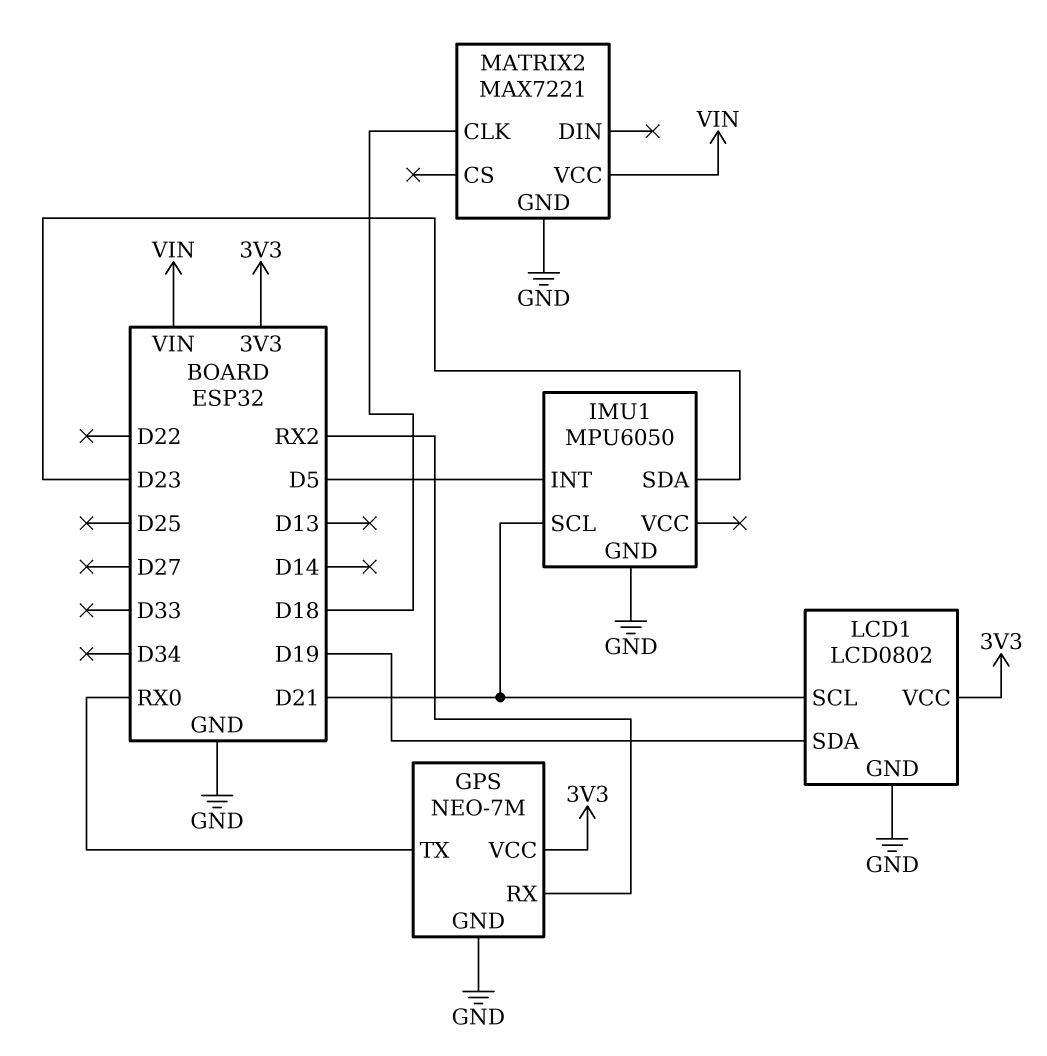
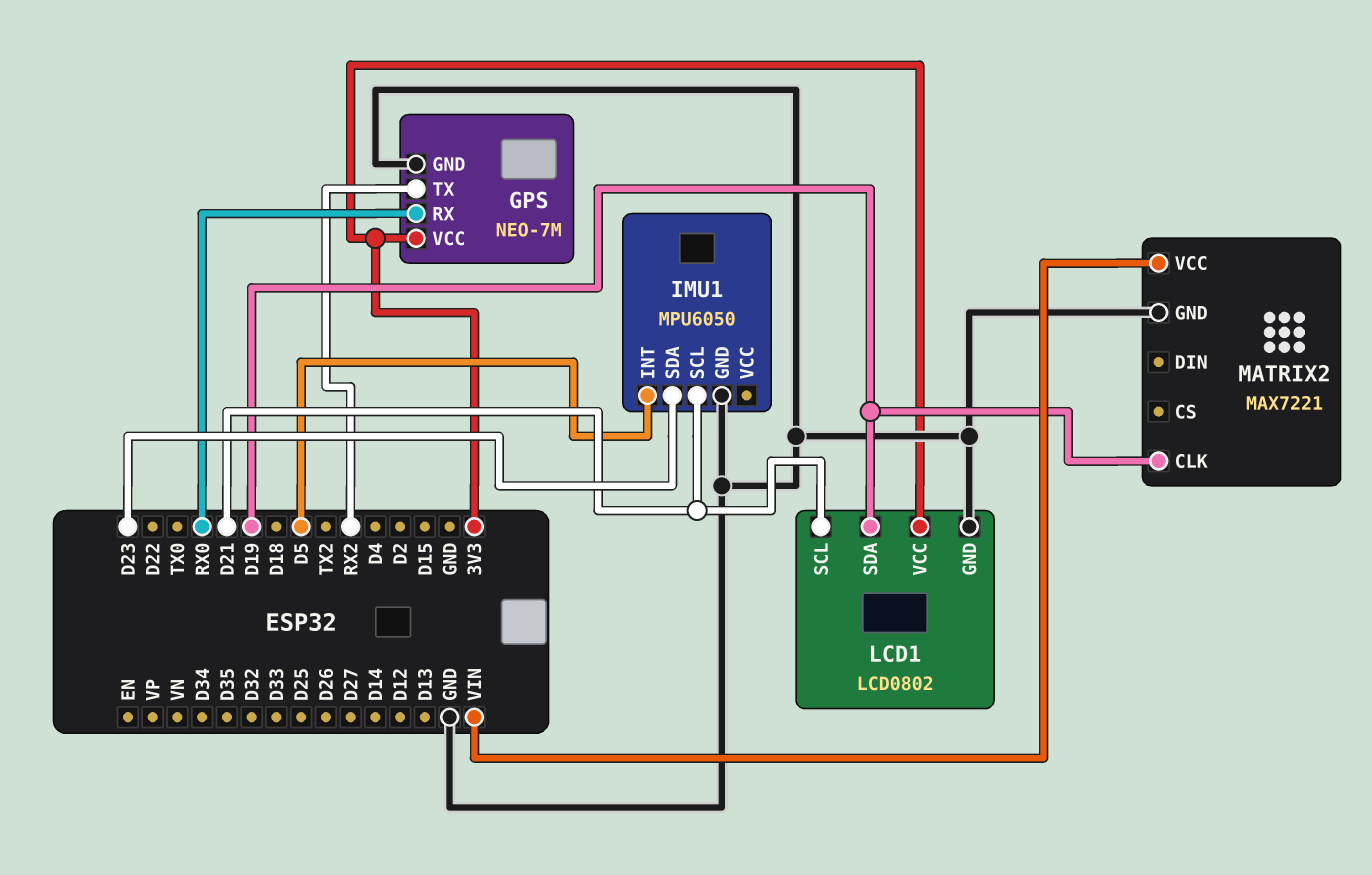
GPS pin RX: RX2 -> RX0
GPS pin TX: RX0 -> RX2
MATRIX2 pin CLK: D18 -> D19

